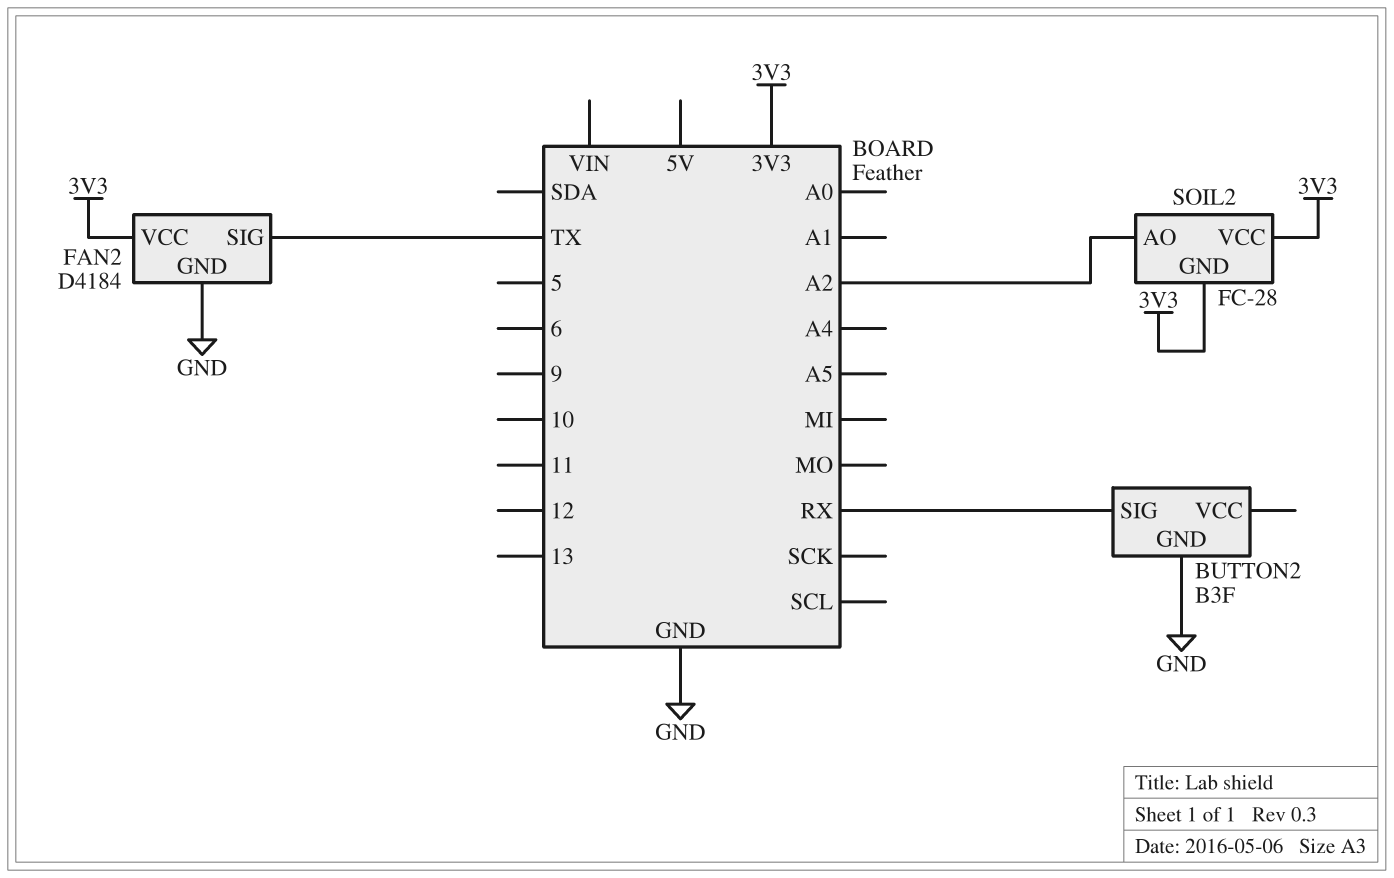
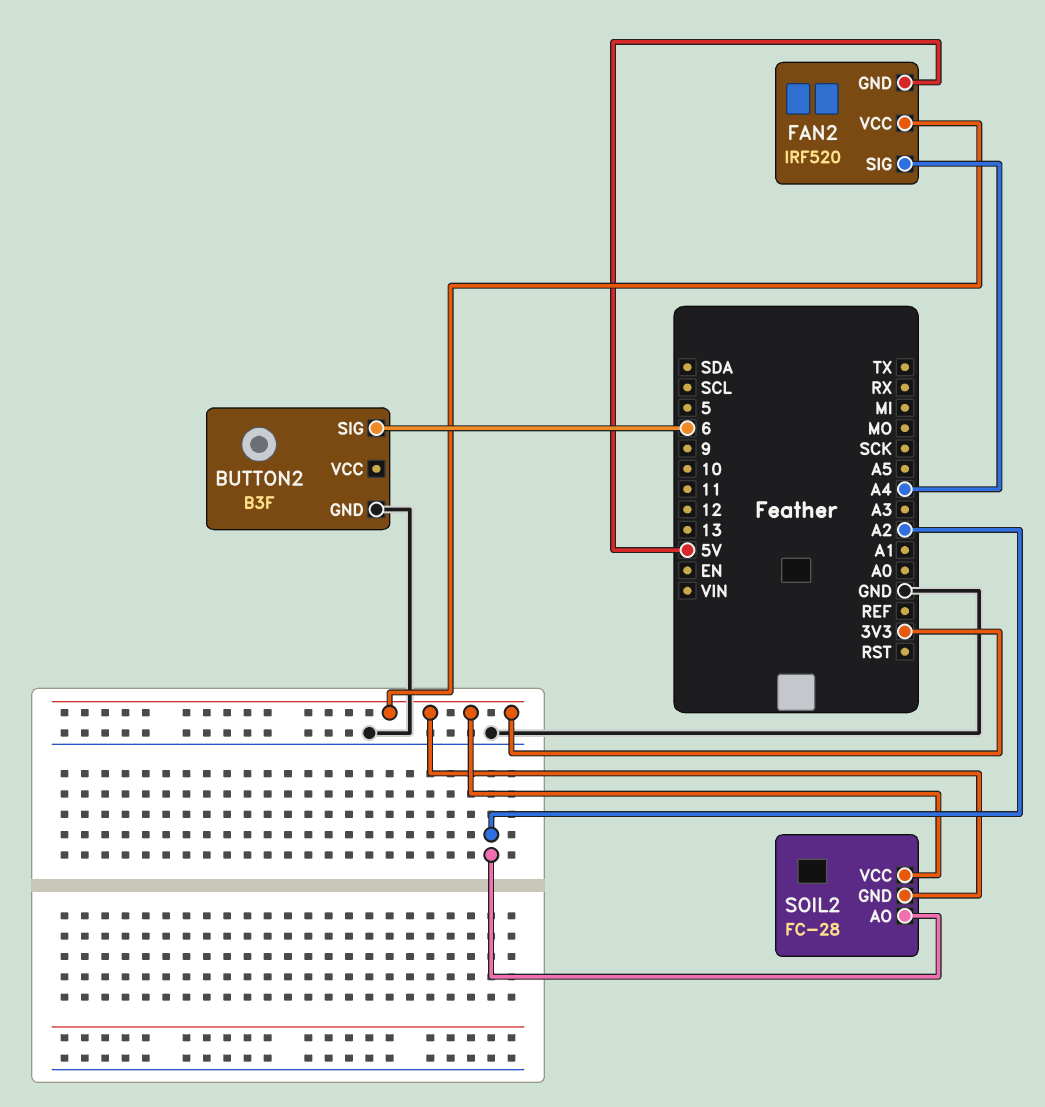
BUTTON2 pin SIG: RX -> 6
FAN2: D4184 -> IRF520
FAN2 pin GND: GND -> 5V
FAN2 pin SIG: TX -> A4

